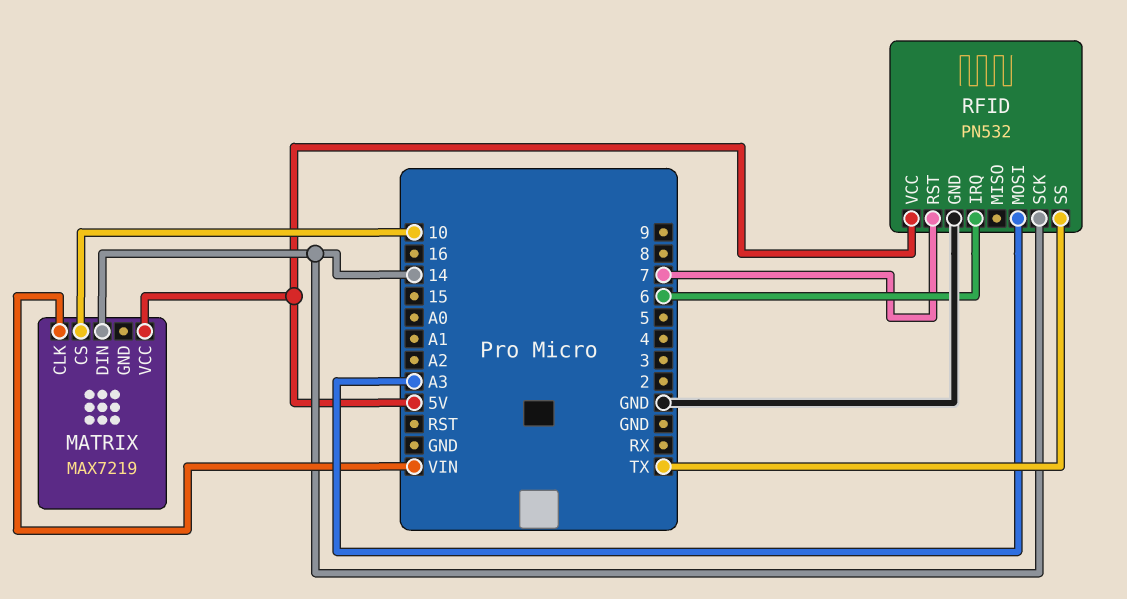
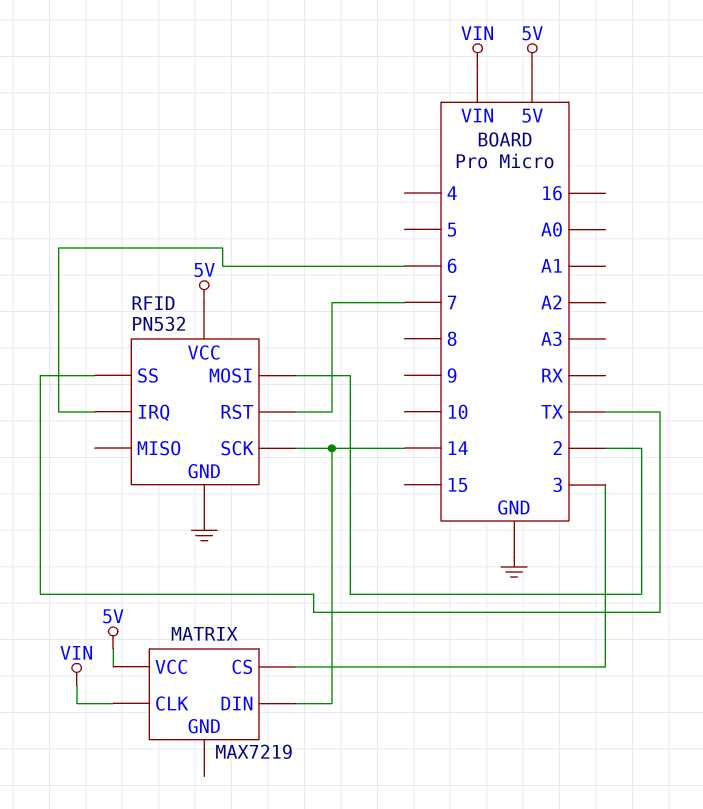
MATRIX pin CS: 10 -> 3
RFID pin MOSI: A3 -> 2

